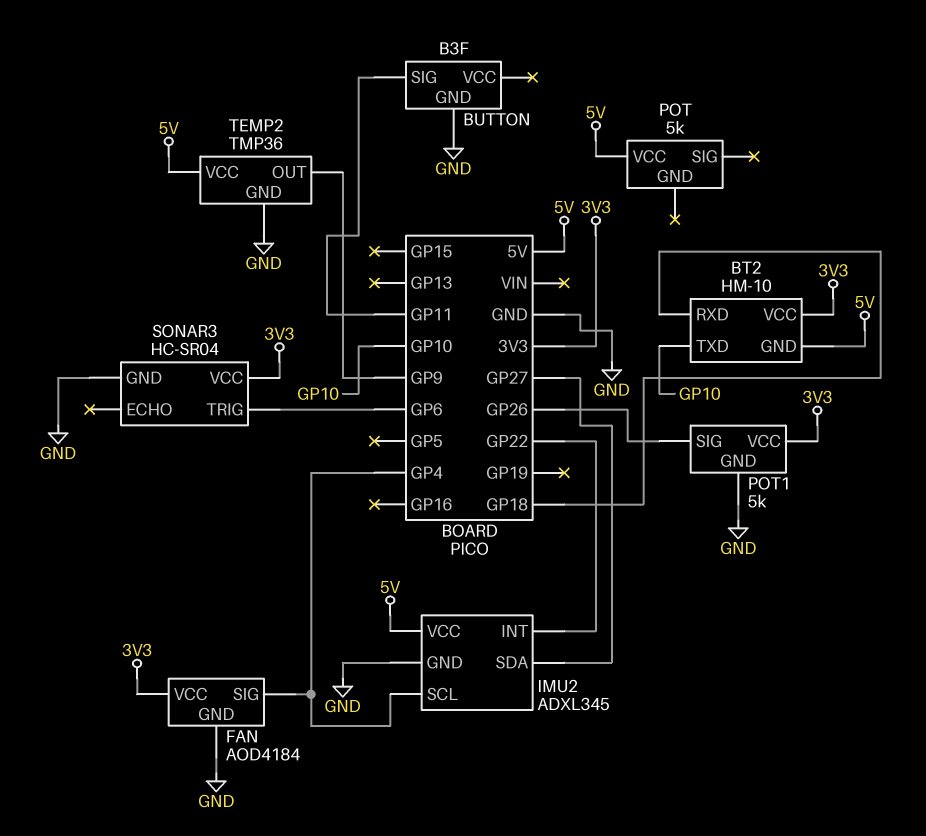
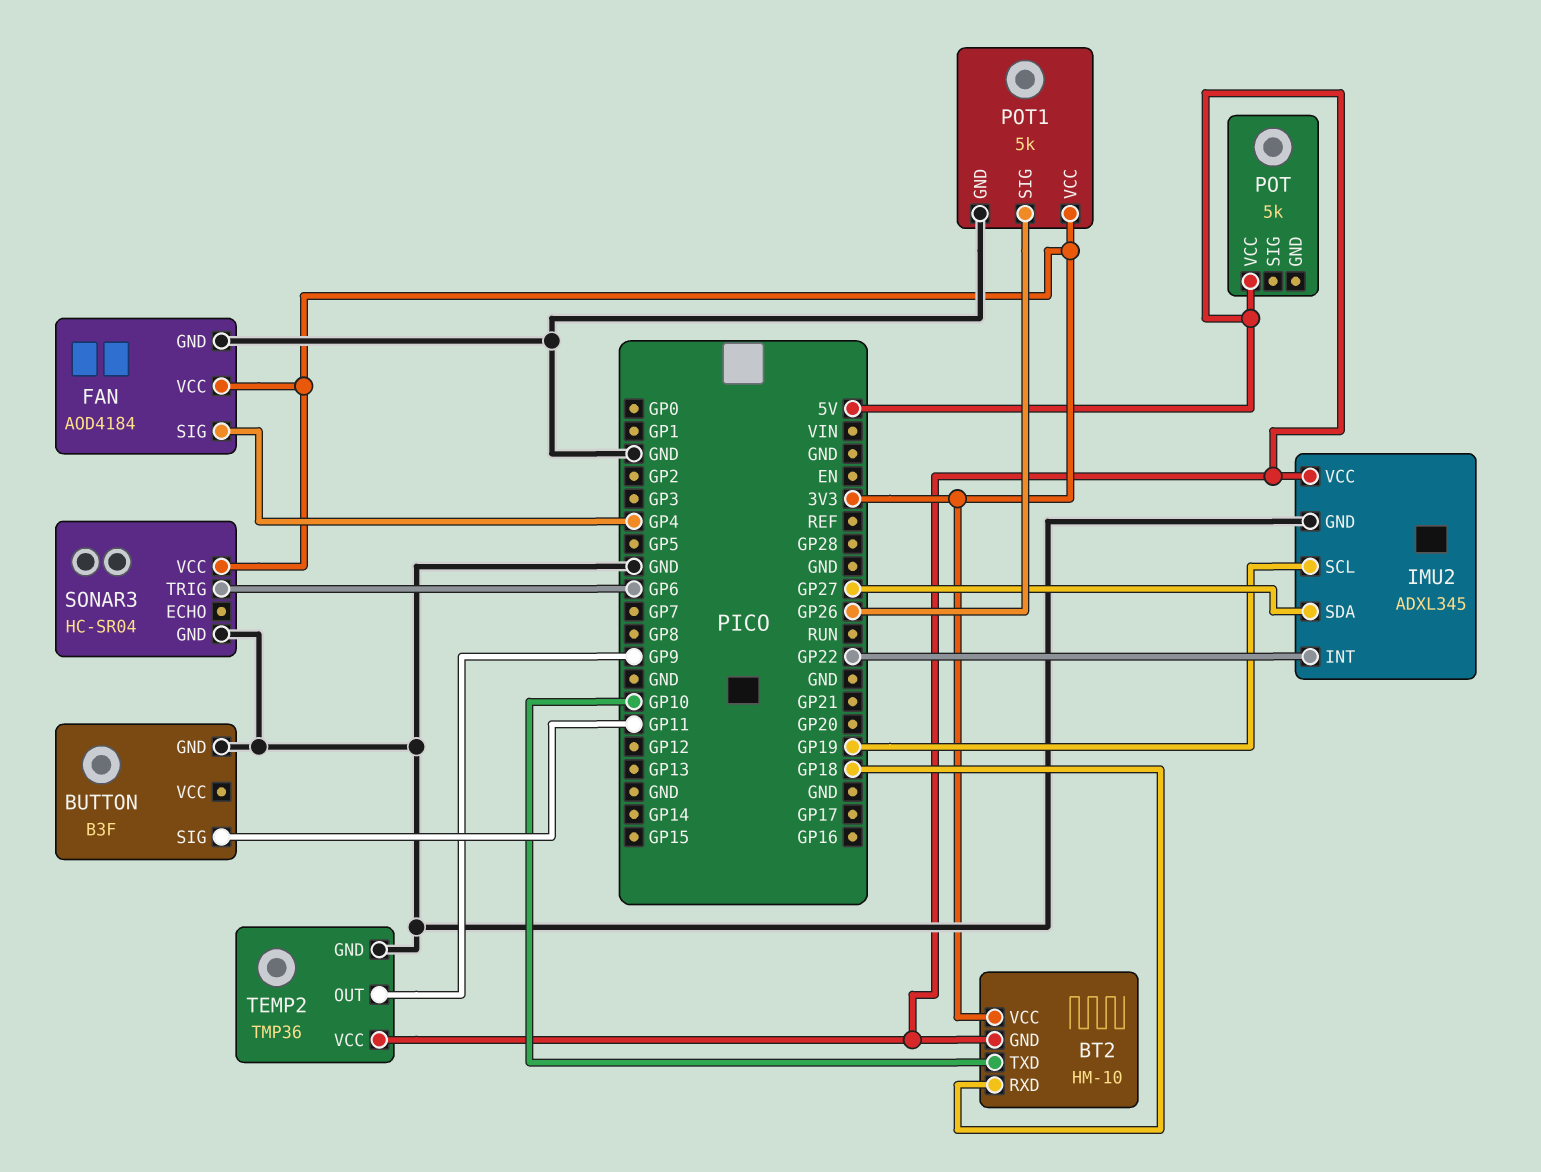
IMU2 pin SCL: GP4 -> GP19

